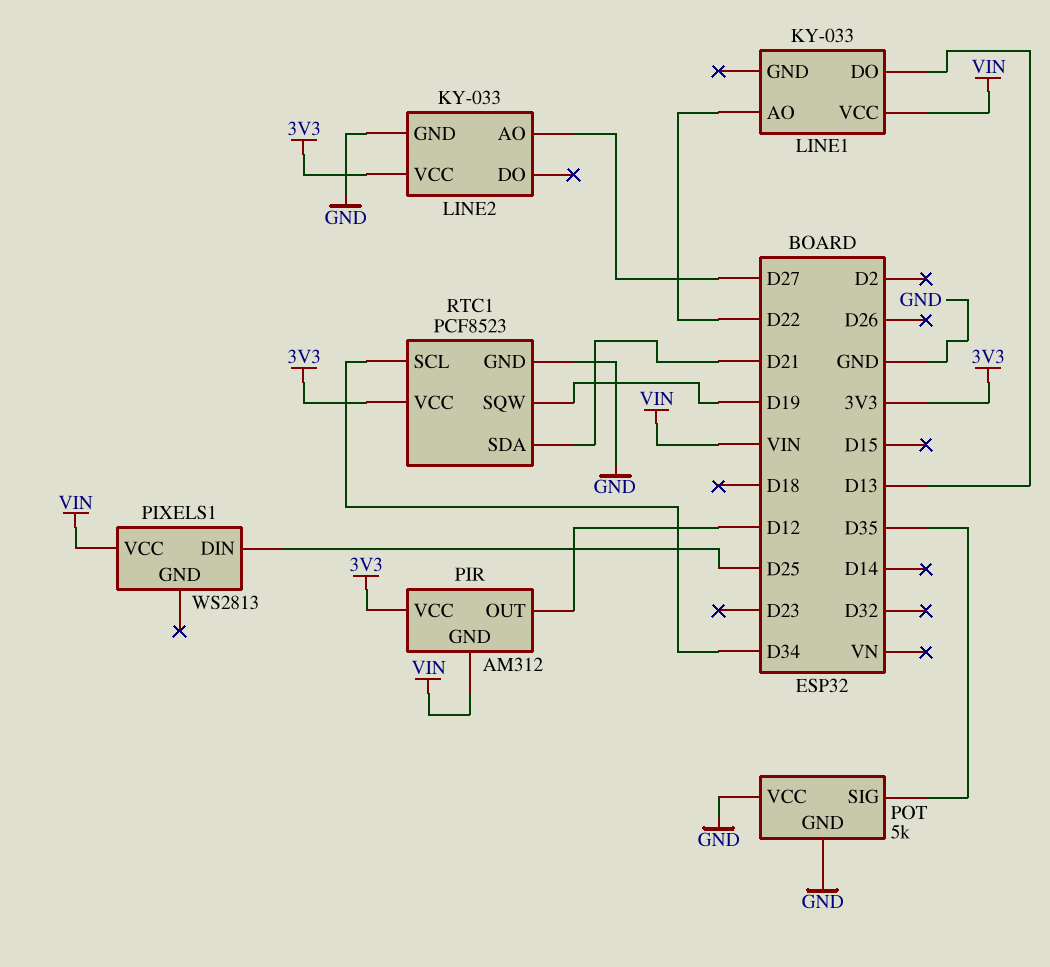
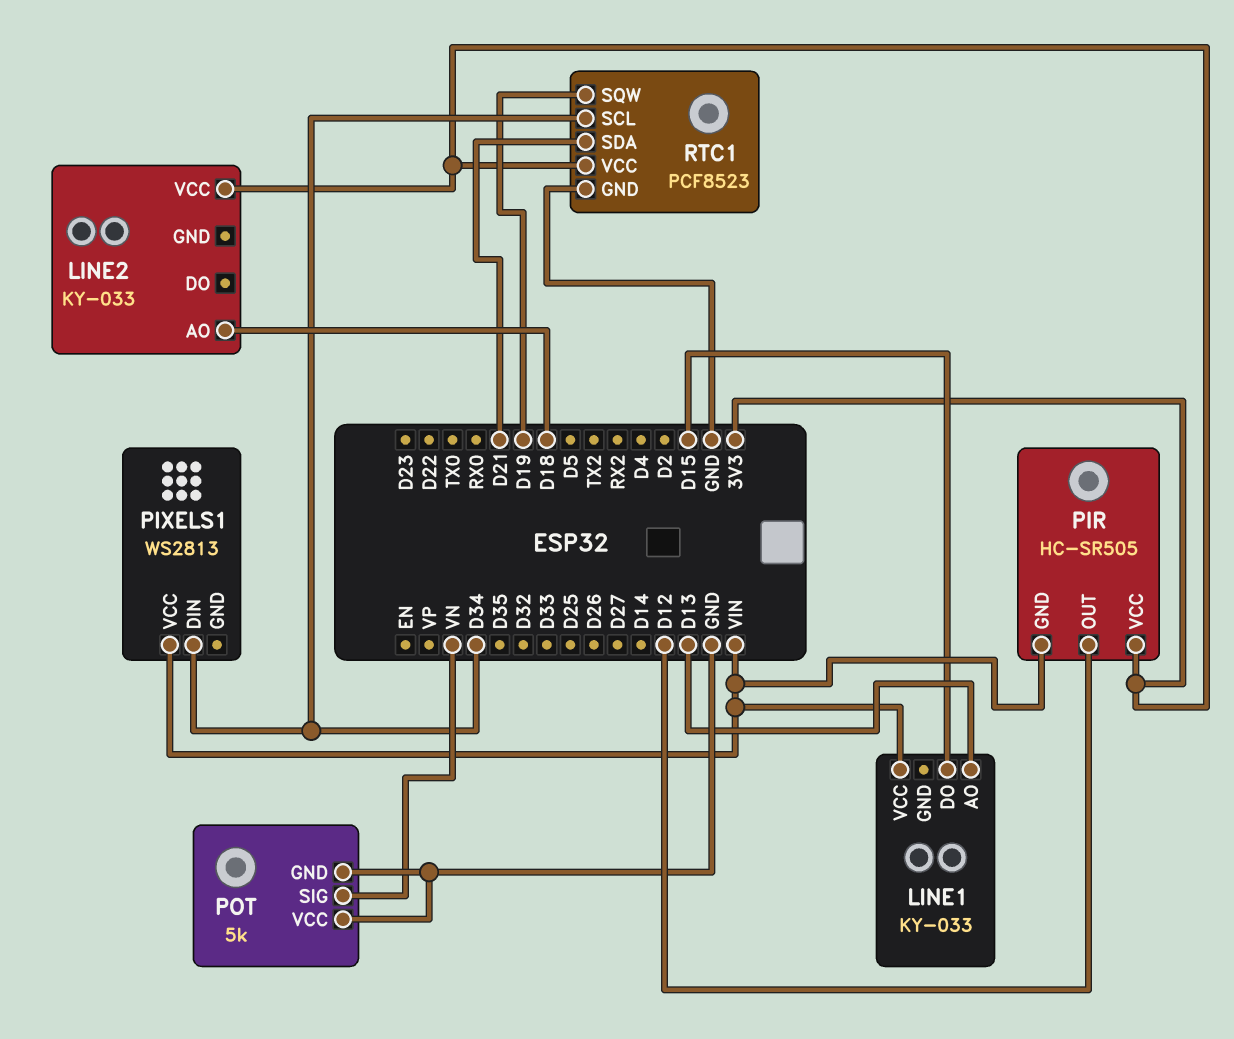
LINE1 pin AO: D22 -> D13
LINE1 pin DO: D13 -> D15
LINE2 pin AO: D27 -> D18
LINE2 pin GND: GND -> none
PIR: AM312 -> HC-SR505
PIXELS1 pin DIN: D25 -> D34
POT pin SIG: D35 -> VN

